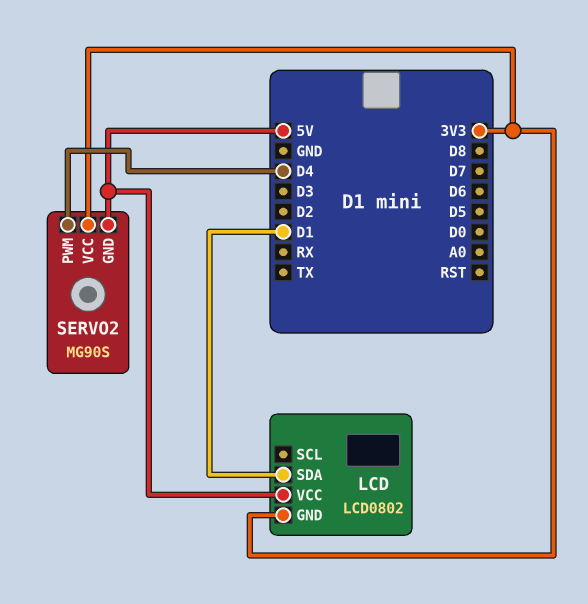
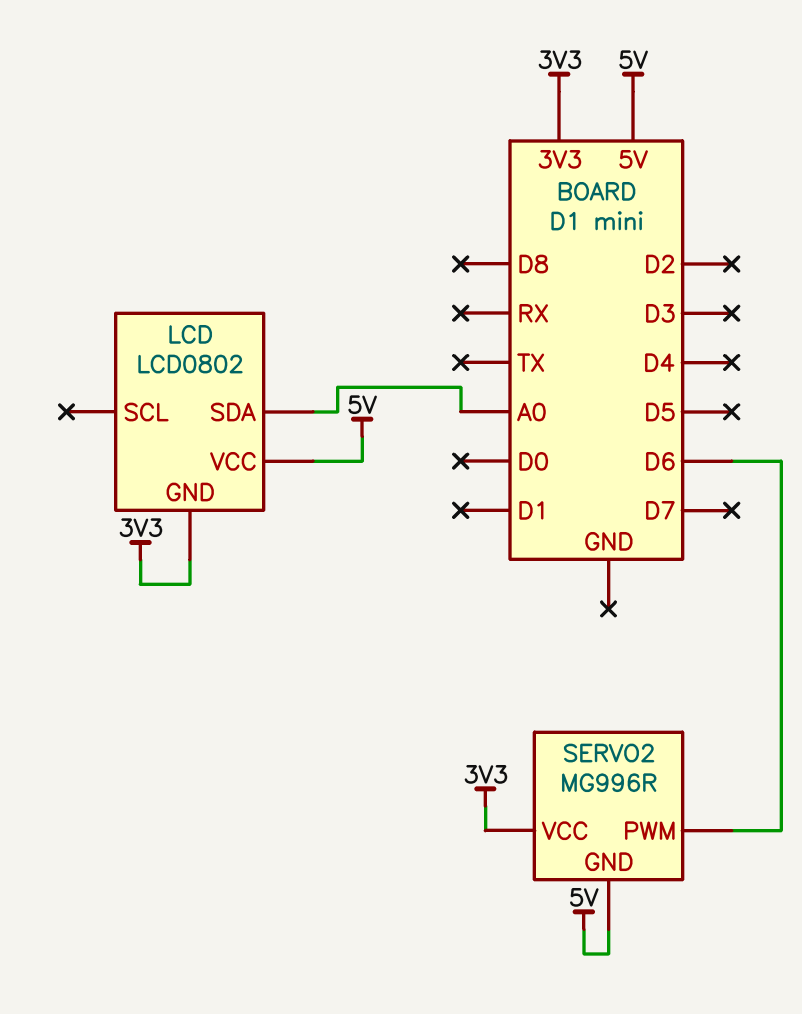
LCD pin SDA: D1 -> A0
SERVO2: MG90S -> MG996R
SERVO2 pin PWM: D4 -> D6

